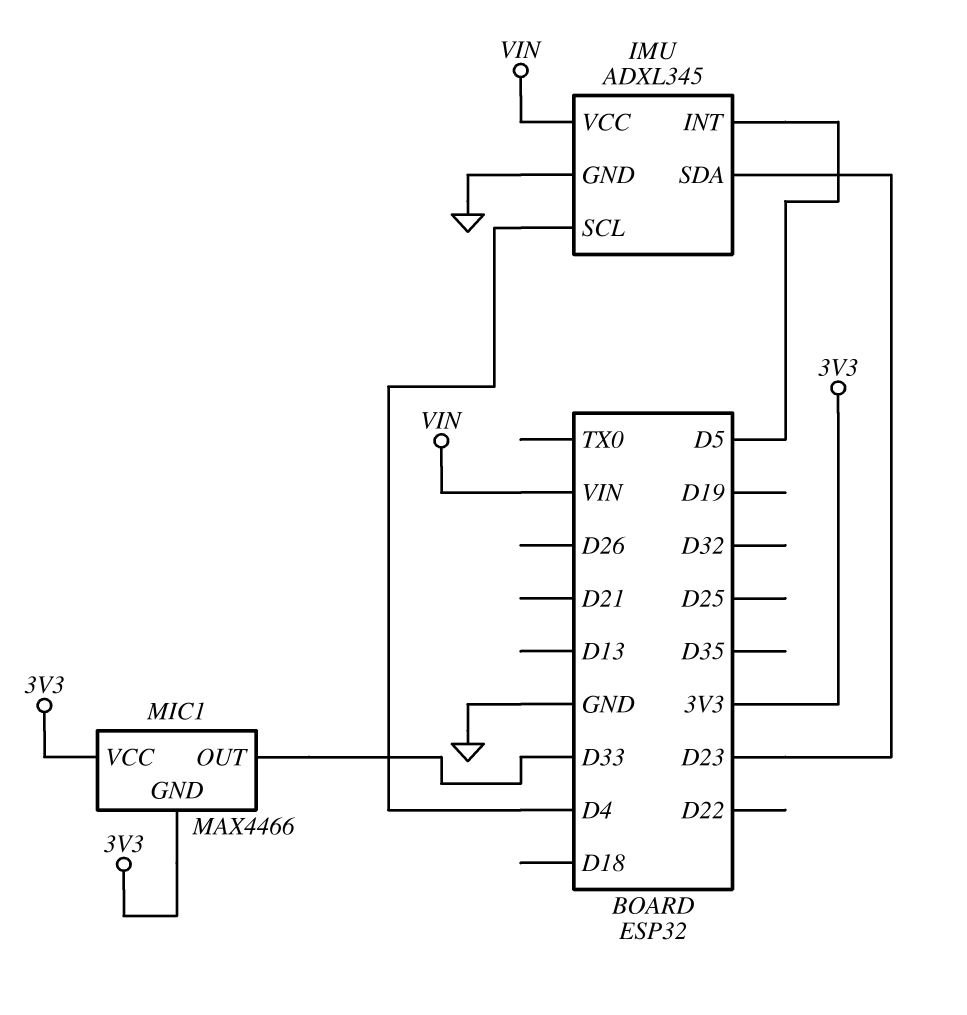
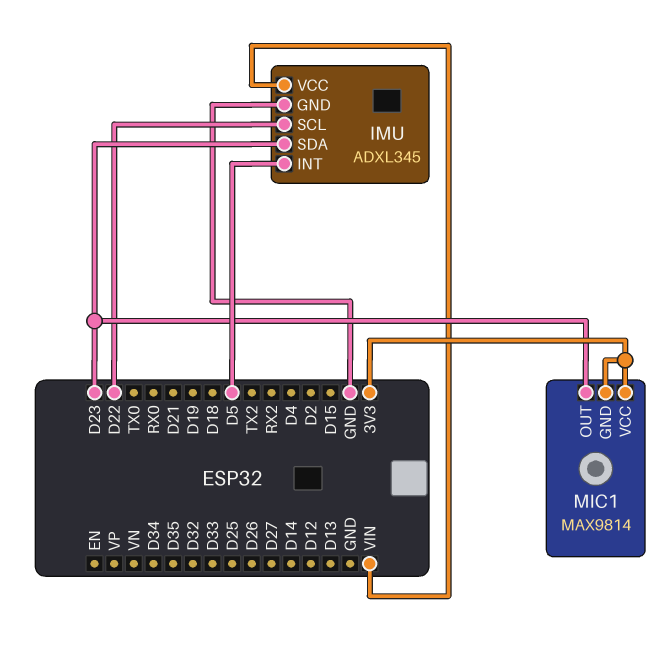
IMU pin SCL: D4 -> D22
MIC1: MAX4466 -> MAX9814
MIC1 pin OUT: D33 -> D23

